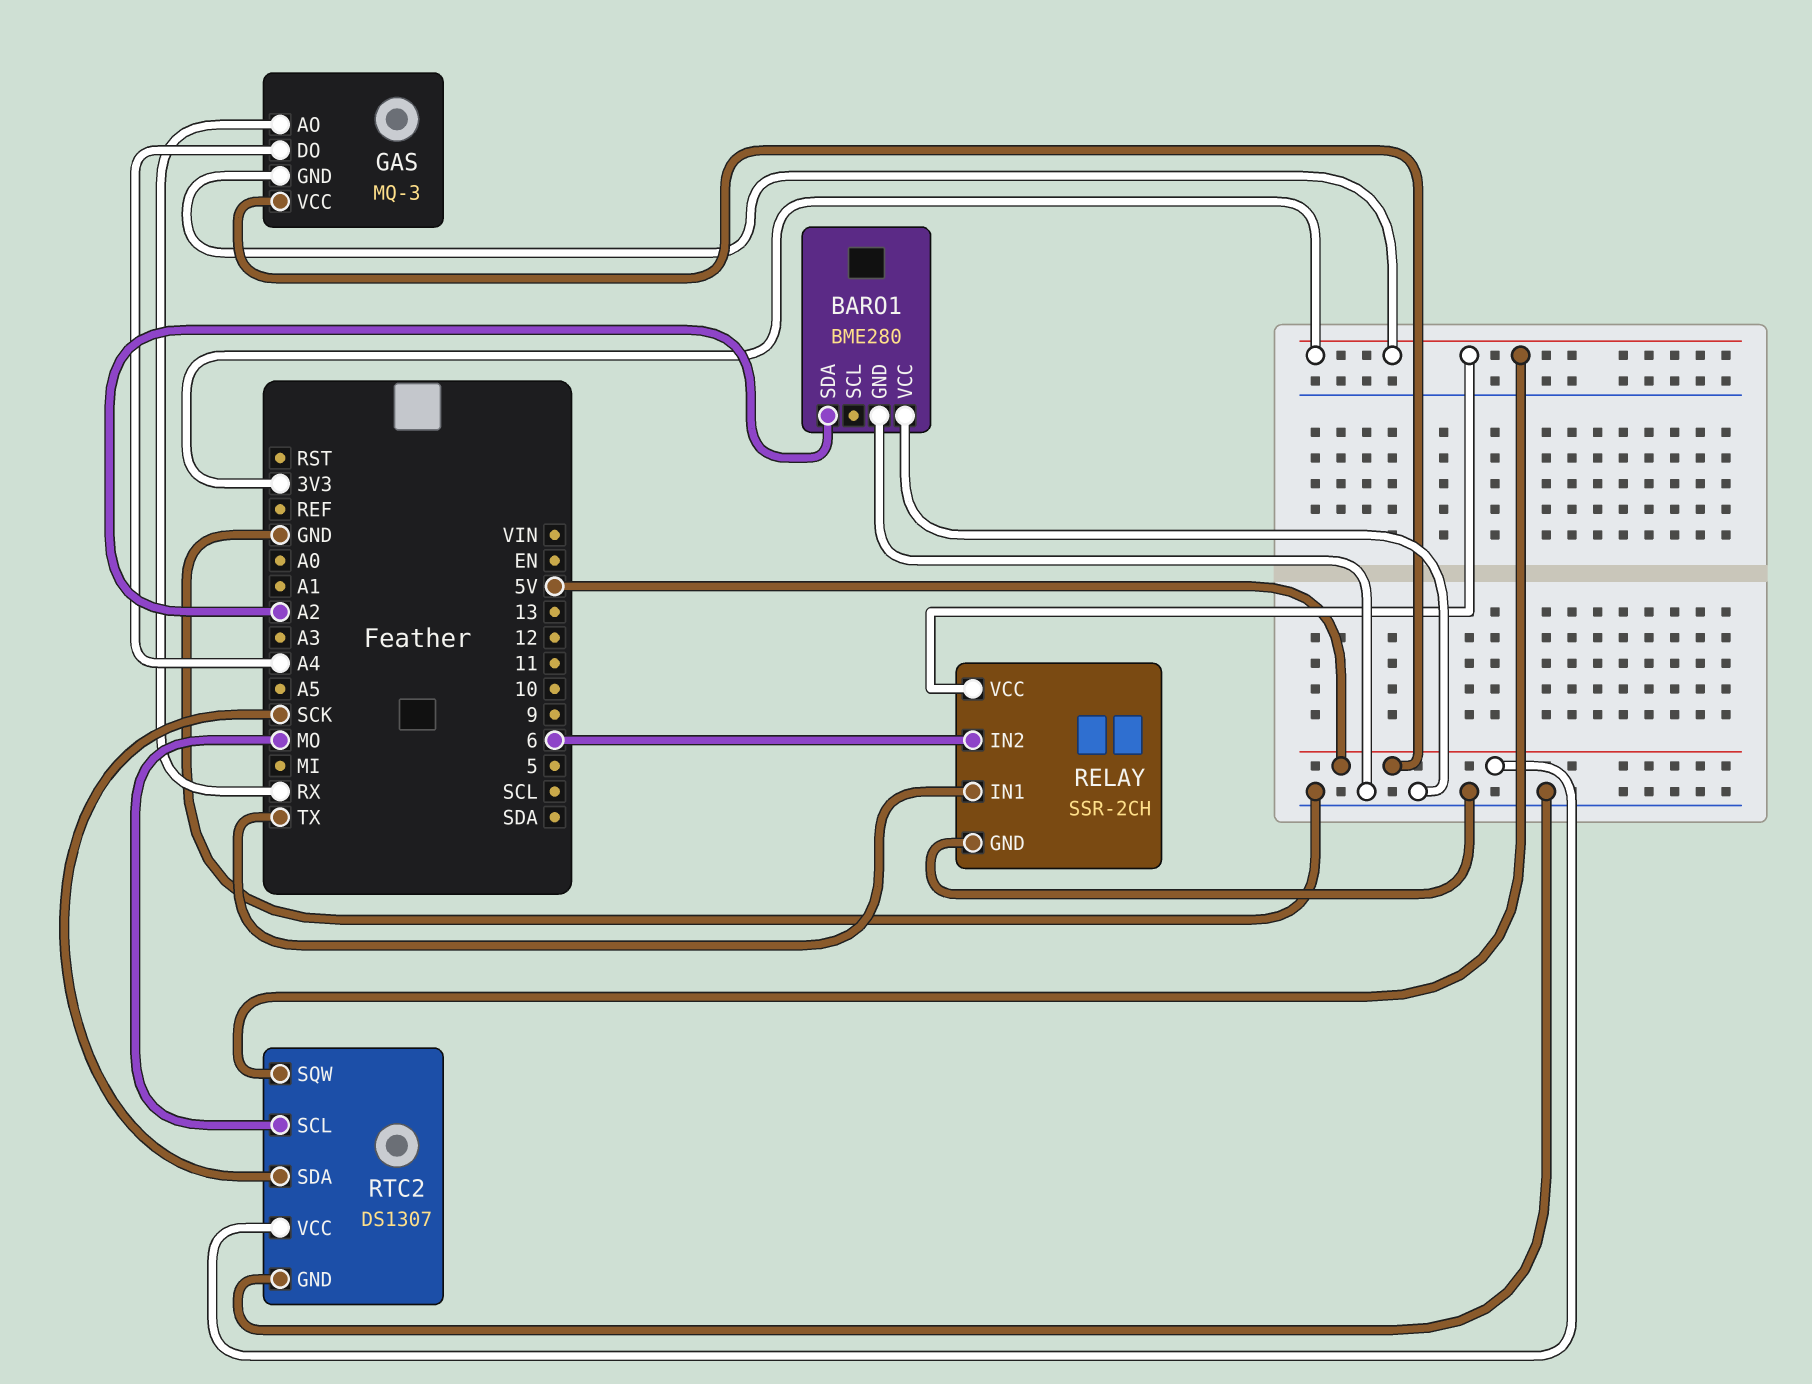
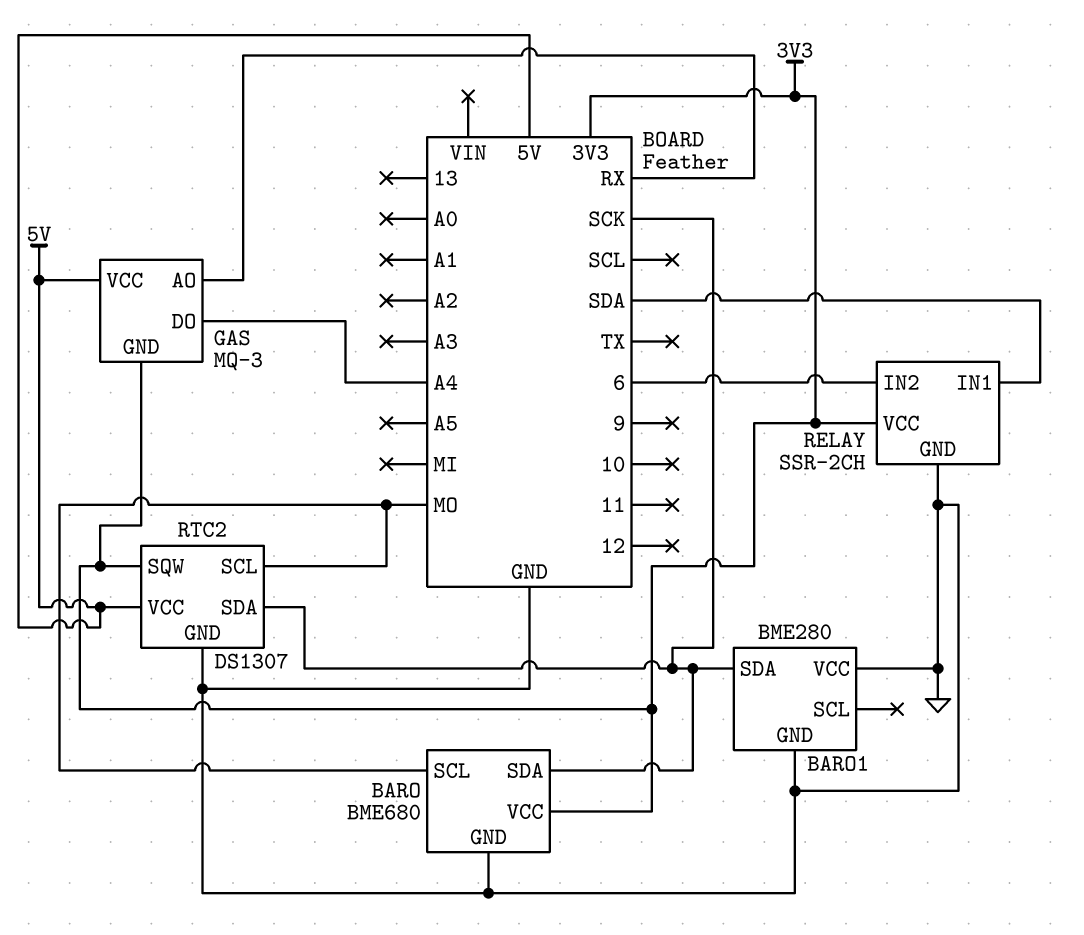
BARO: none -> BME680
BARO pin GND: none -> GND
BARO pin SCL: none -> MO
BARO pin SDA: none -> SCK
BARO pin VCC: none -> 3V3
BARO1 pin SDA: A2 -> SCK
RELAY pin IN1: TX -> SDA

